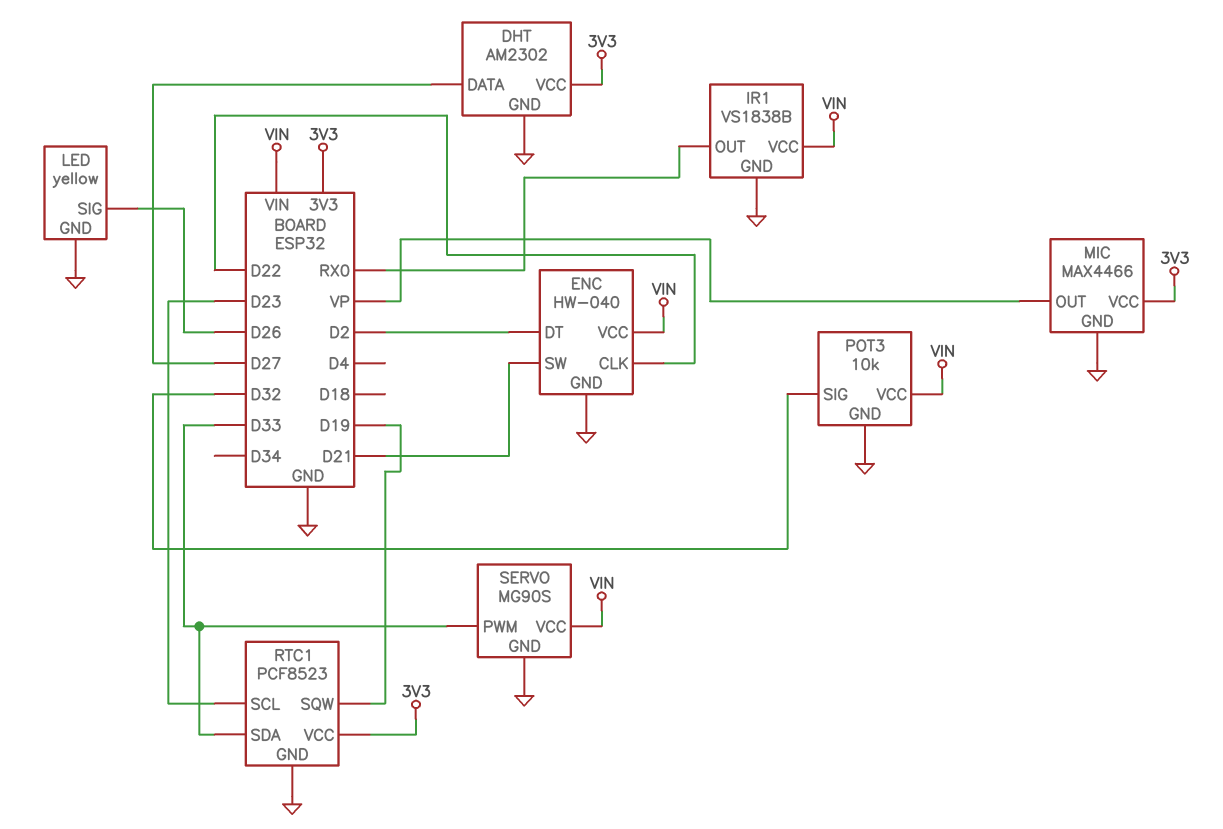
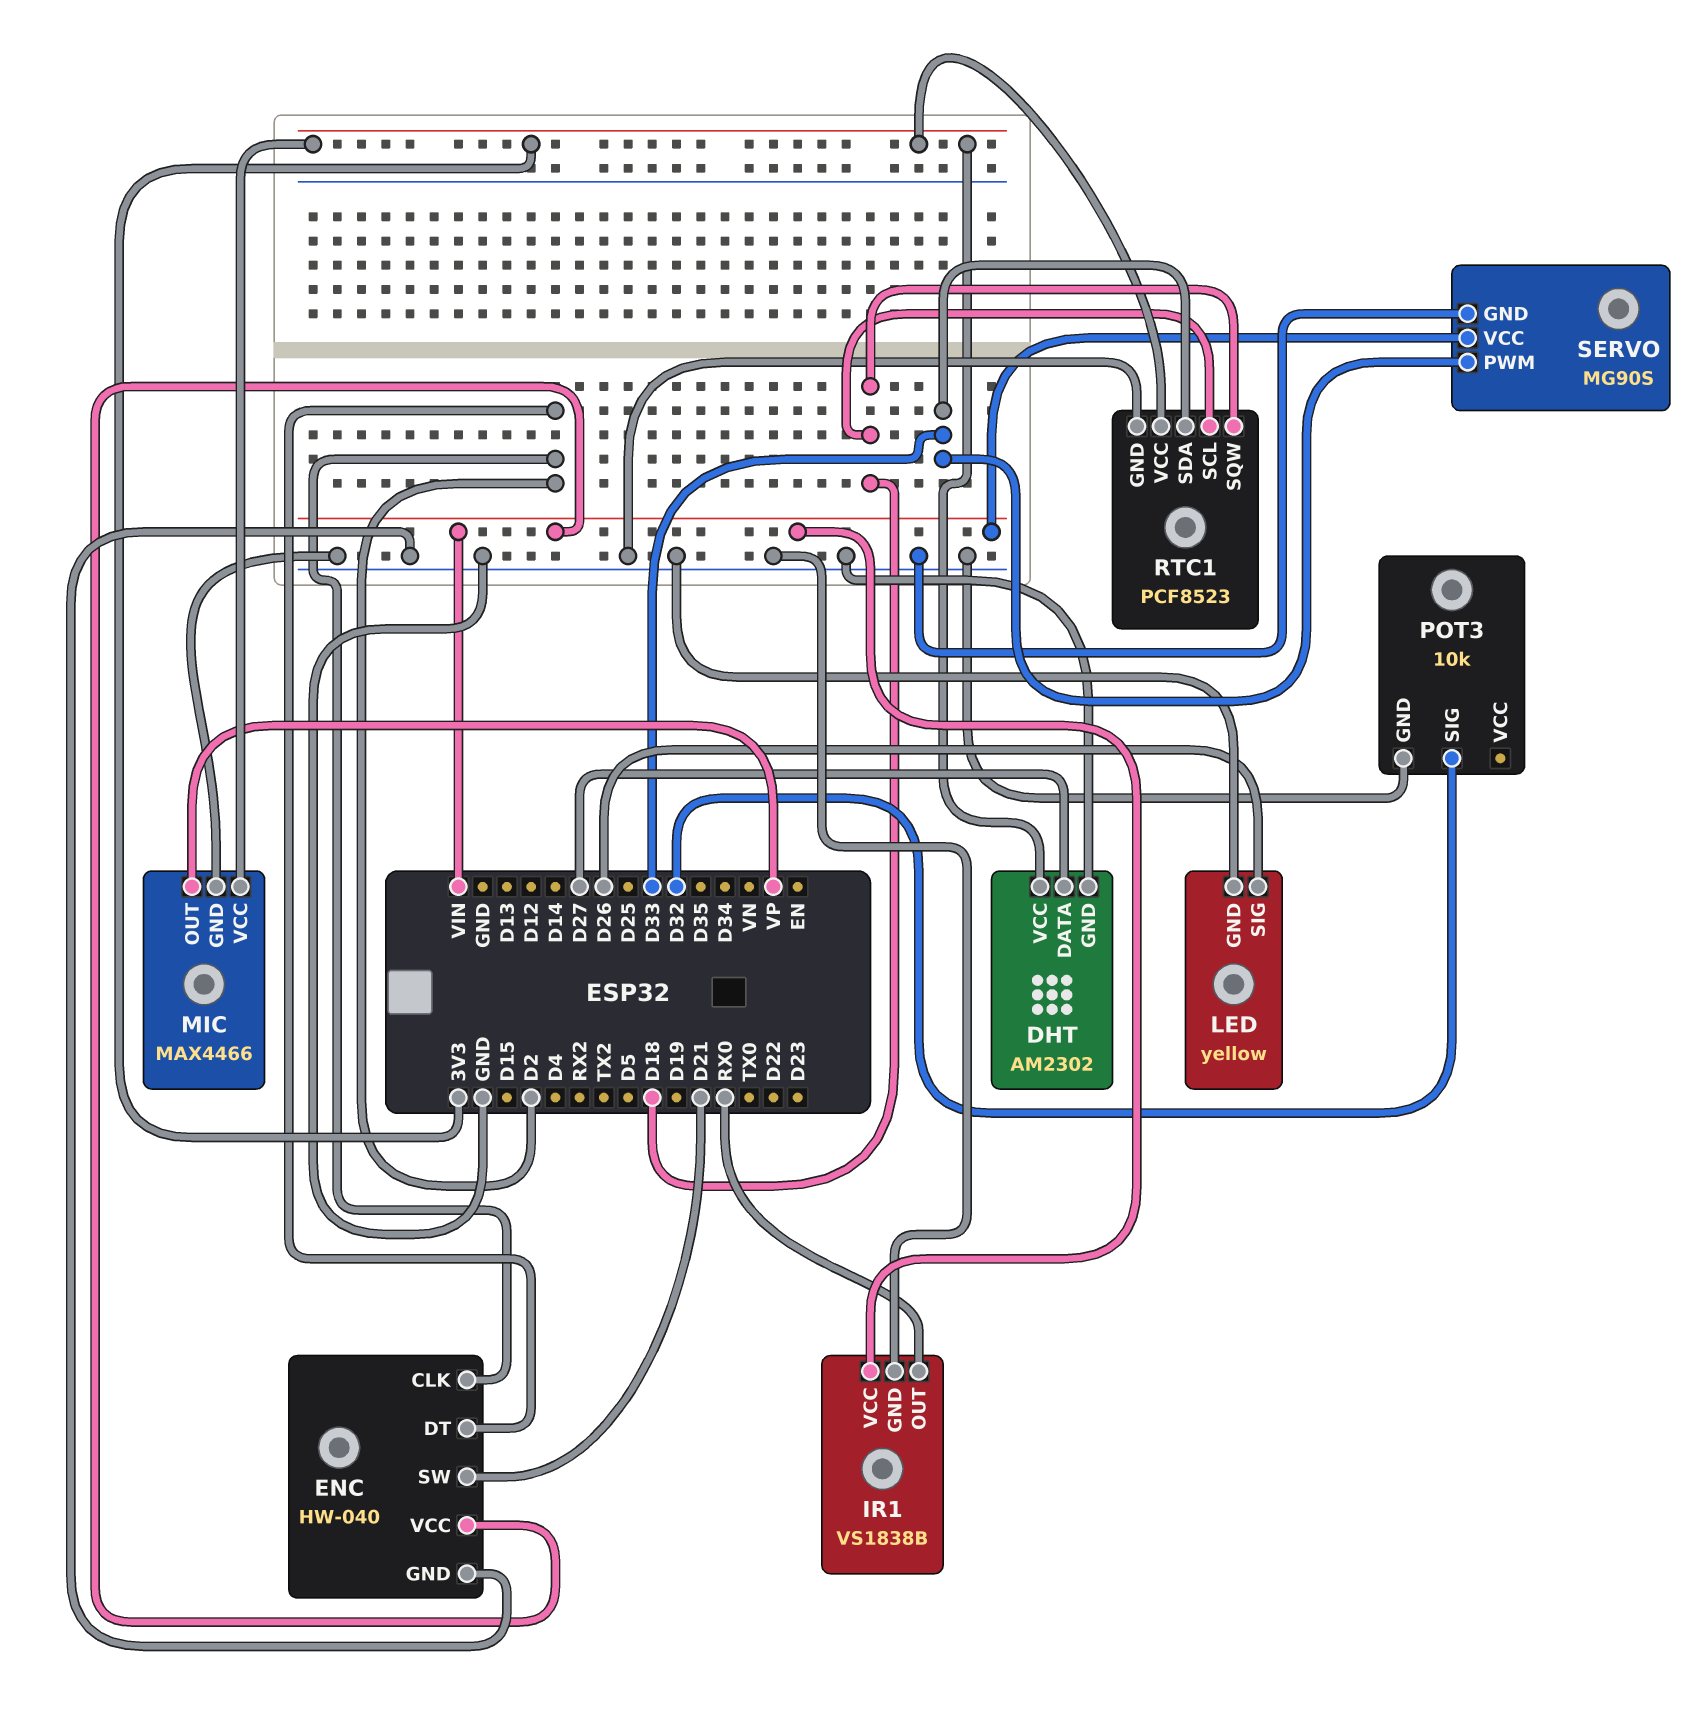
ENC pin CLK: D22 -> D2
POT3 pin VCC: VIN -> none
RTC1 pin SCL: D23 -> D18
RTC1 pin SQW: D19 -> D18

